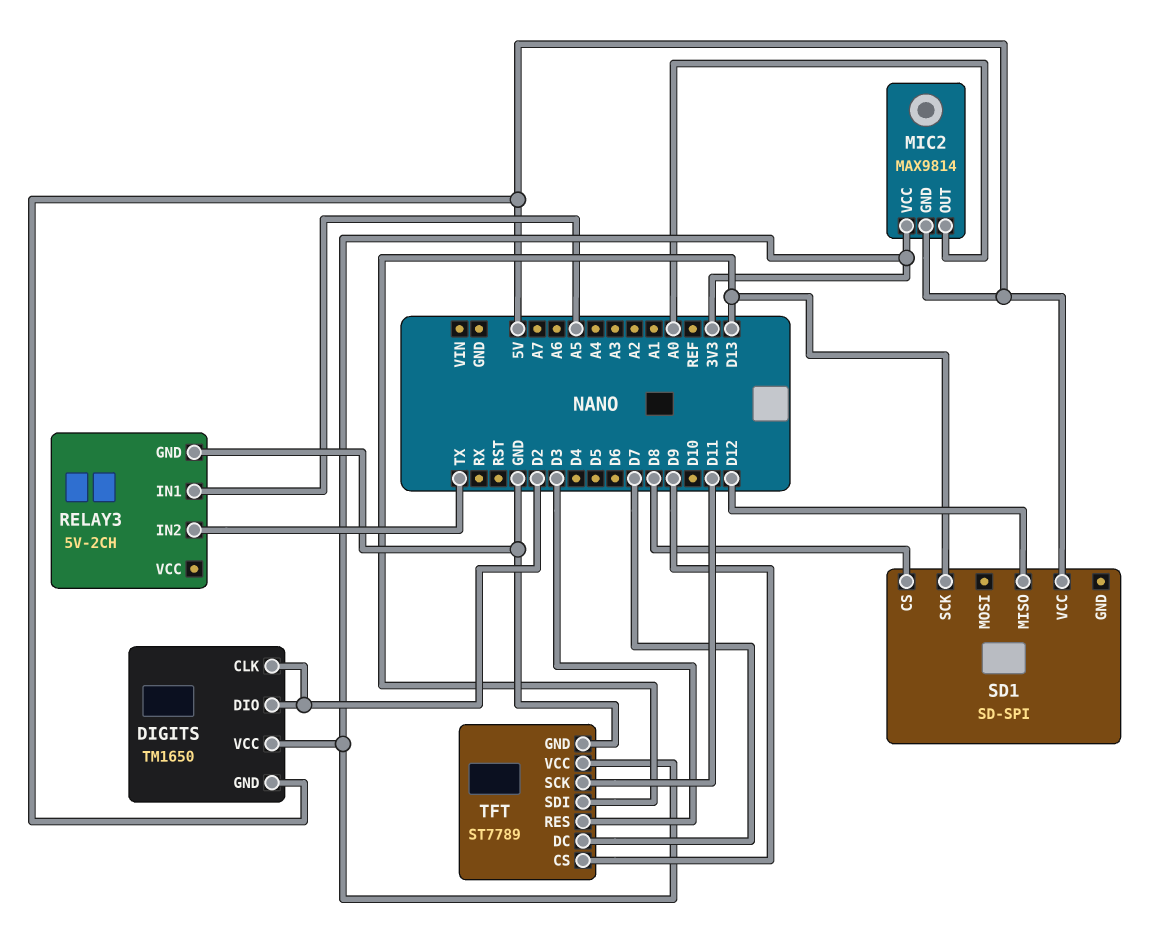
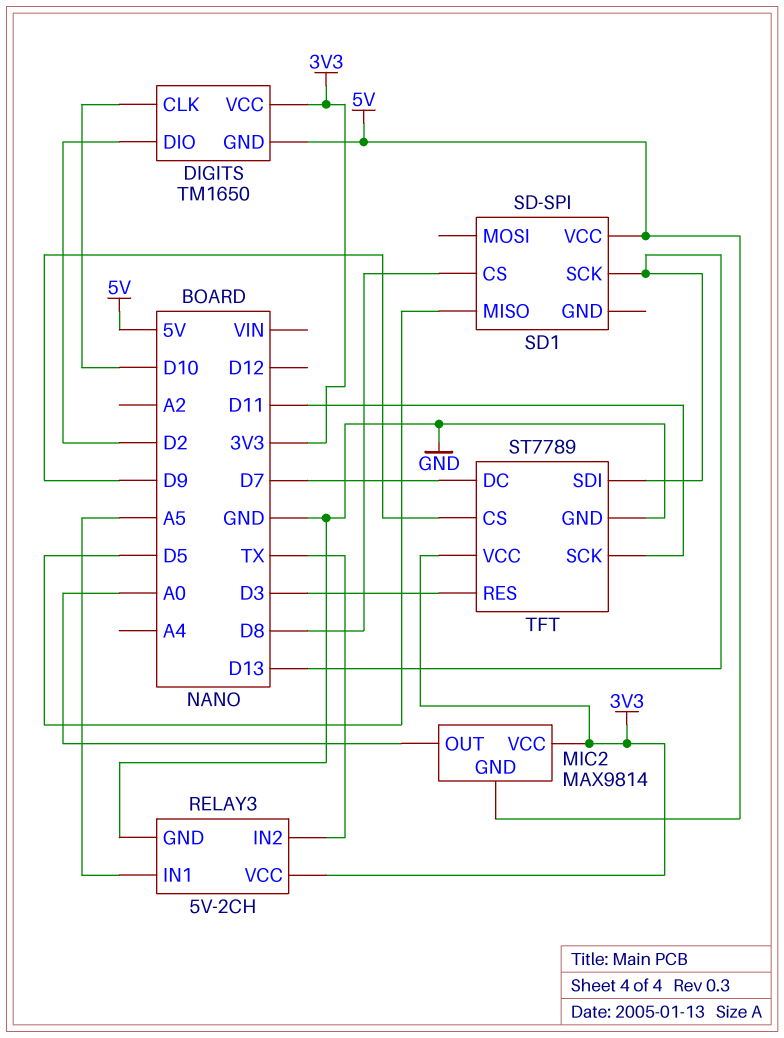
DIGITS pin CLK: D2 -> D10
RELAY3 pin VCC: none -> 3V3
SD1 pin MISO: D12 -> D5

